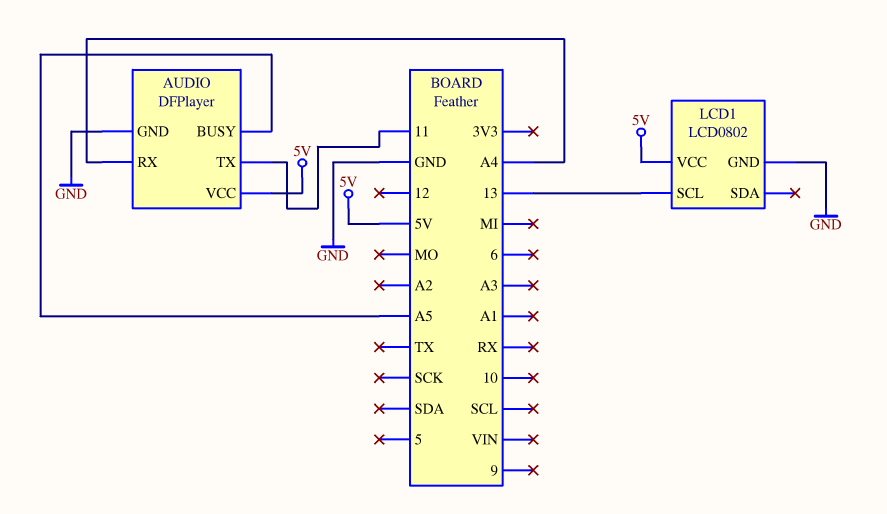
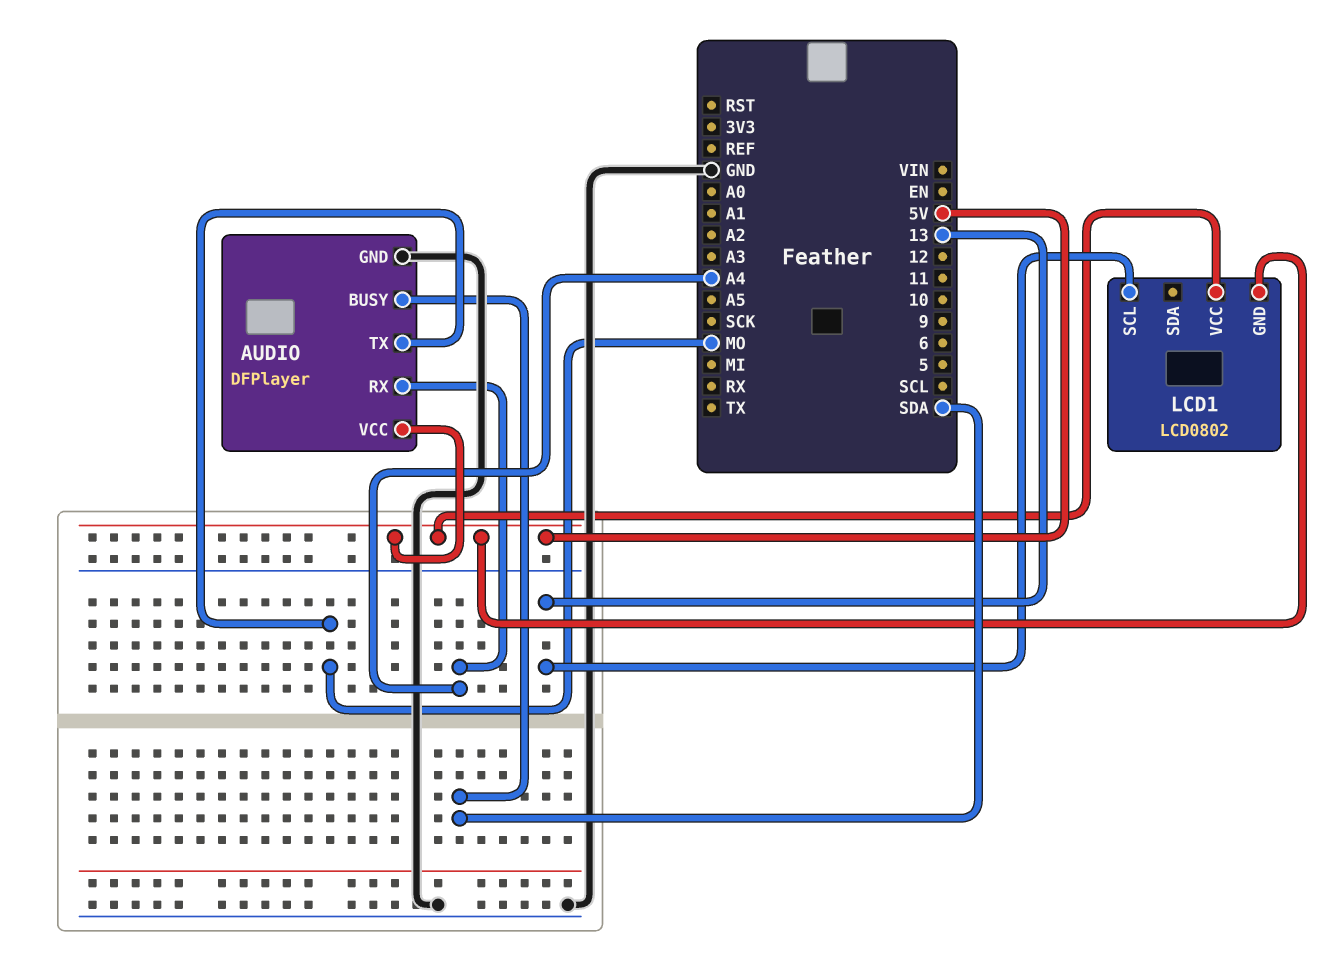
AUDIO pin BUSY: A5 -> SDA
AUDIO pin TX: 11 -> MO
LCD1 pin GND: GND -> 5V

